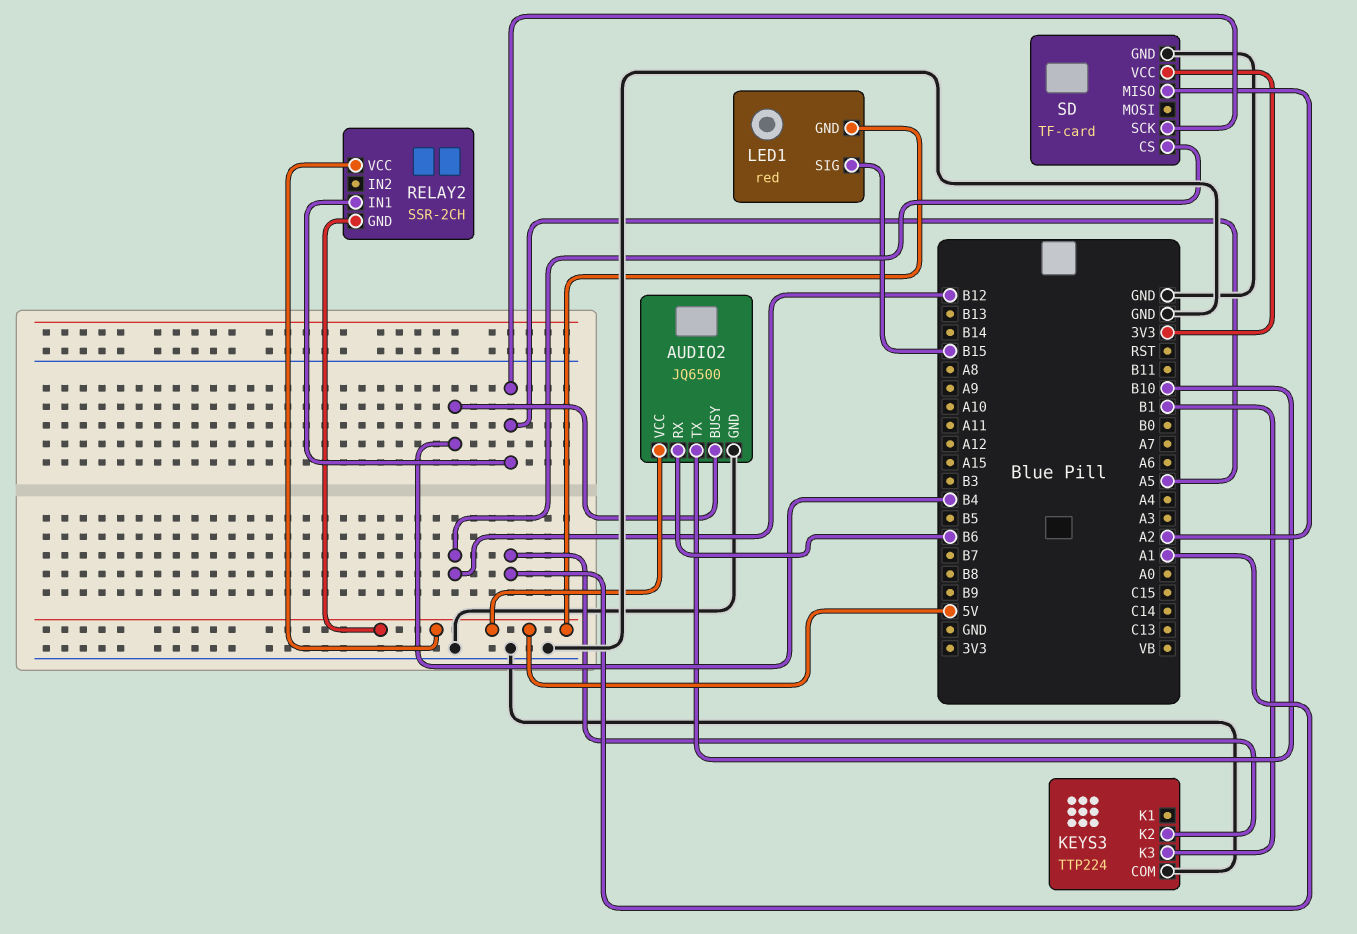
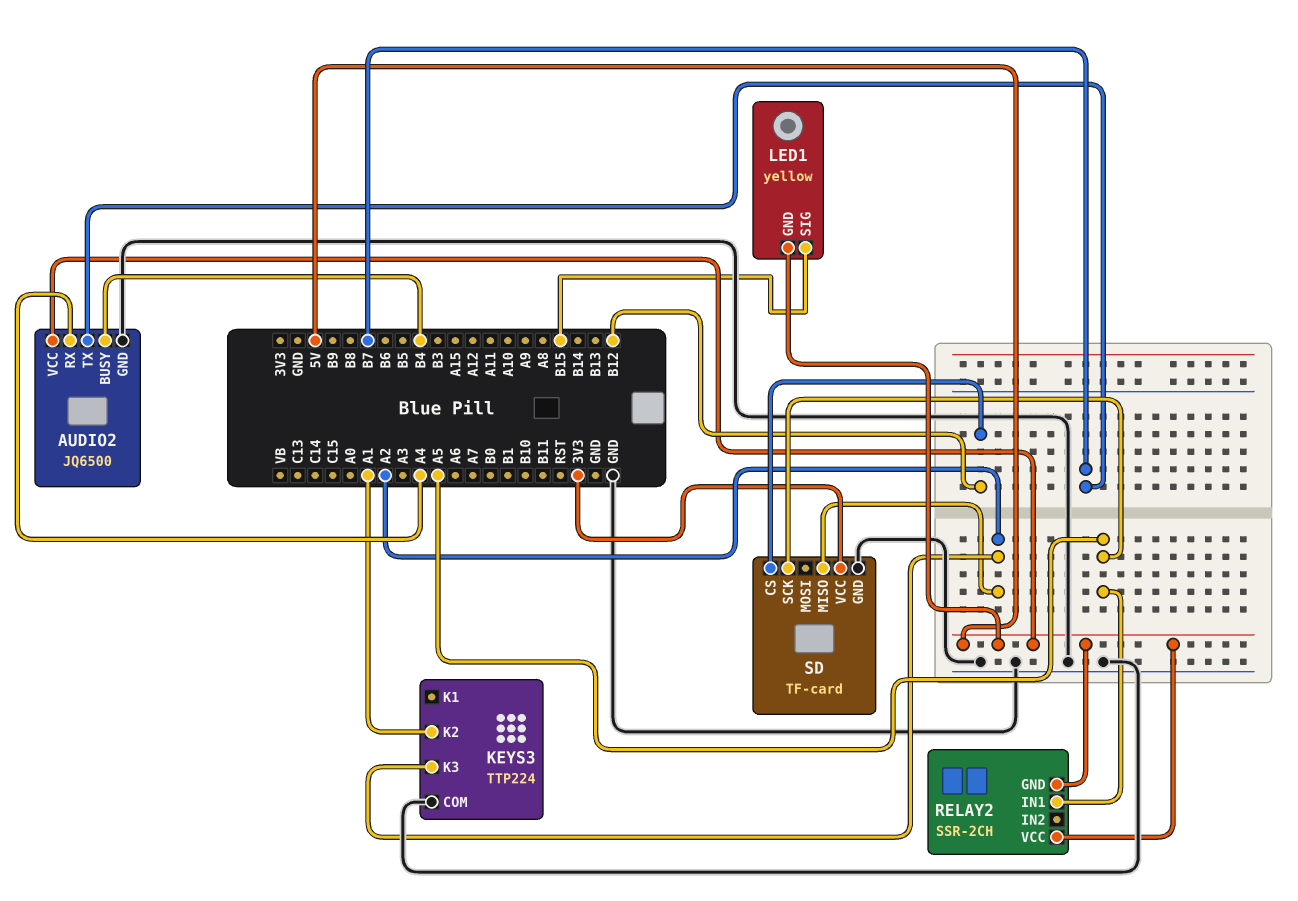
AUDIO2 pin RX: B6 -> A4
AUDIO2 pin TX: B10 -> B7
KEYS3 pin K3: B1 -> A2
LED1: red -> yellow

